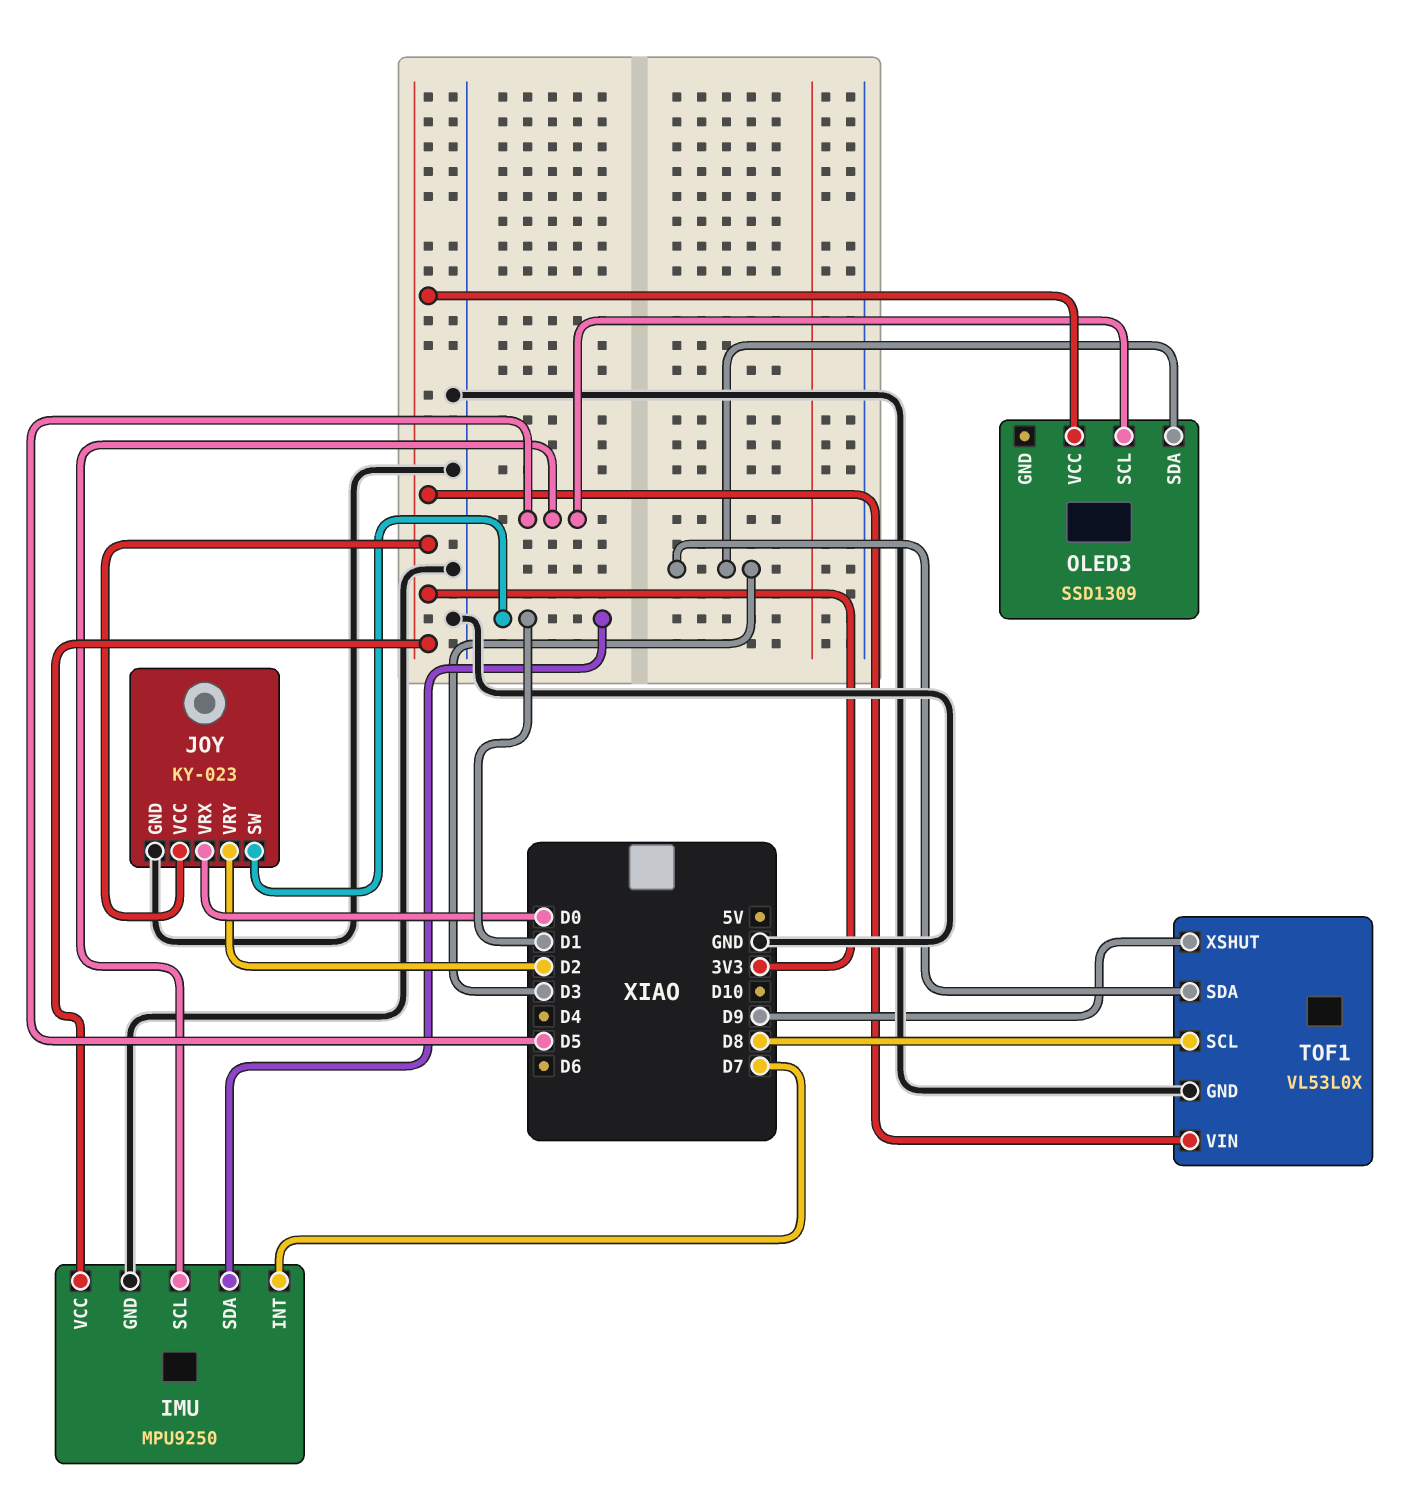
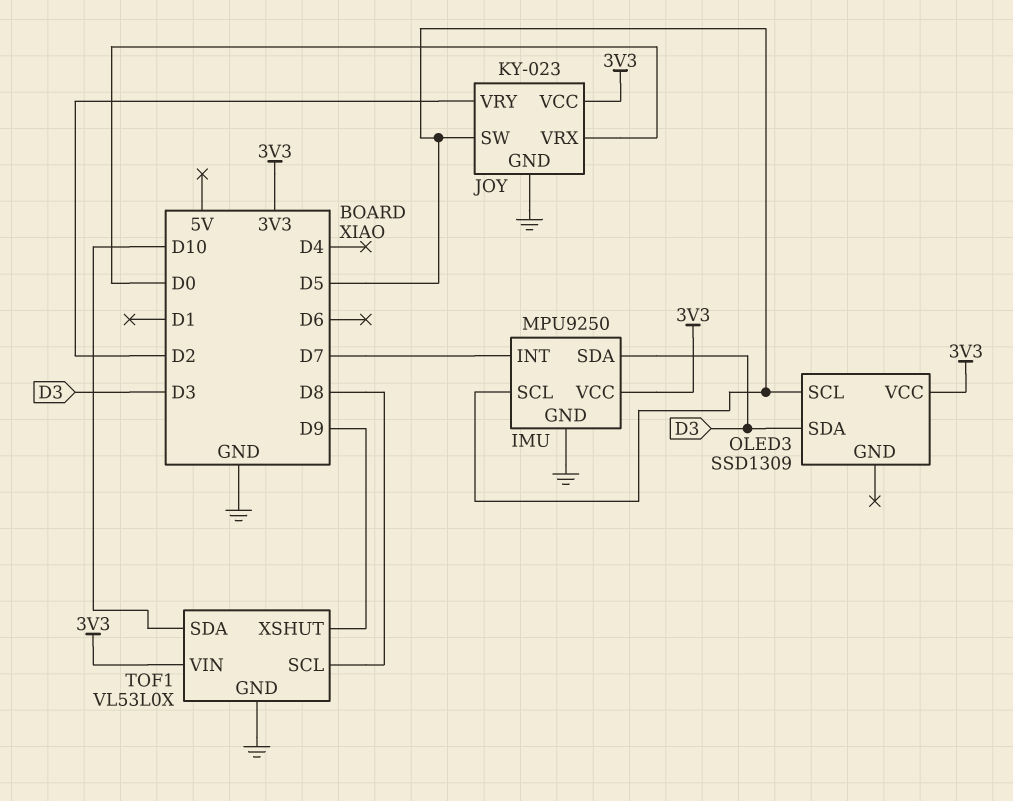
IMU pin SDA: D1 -> D3
JOY pin SW: D1 -> D5
TOF1 pin SDA: D3 -> D10

